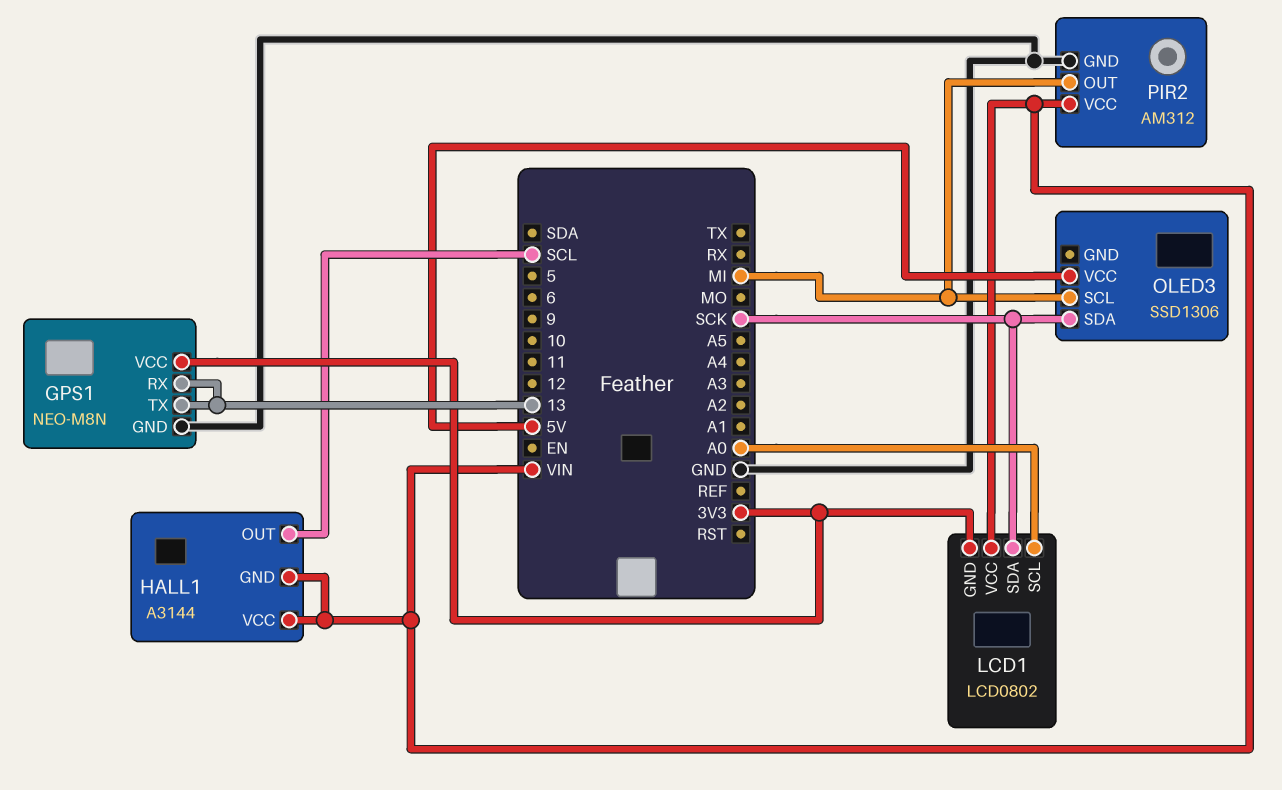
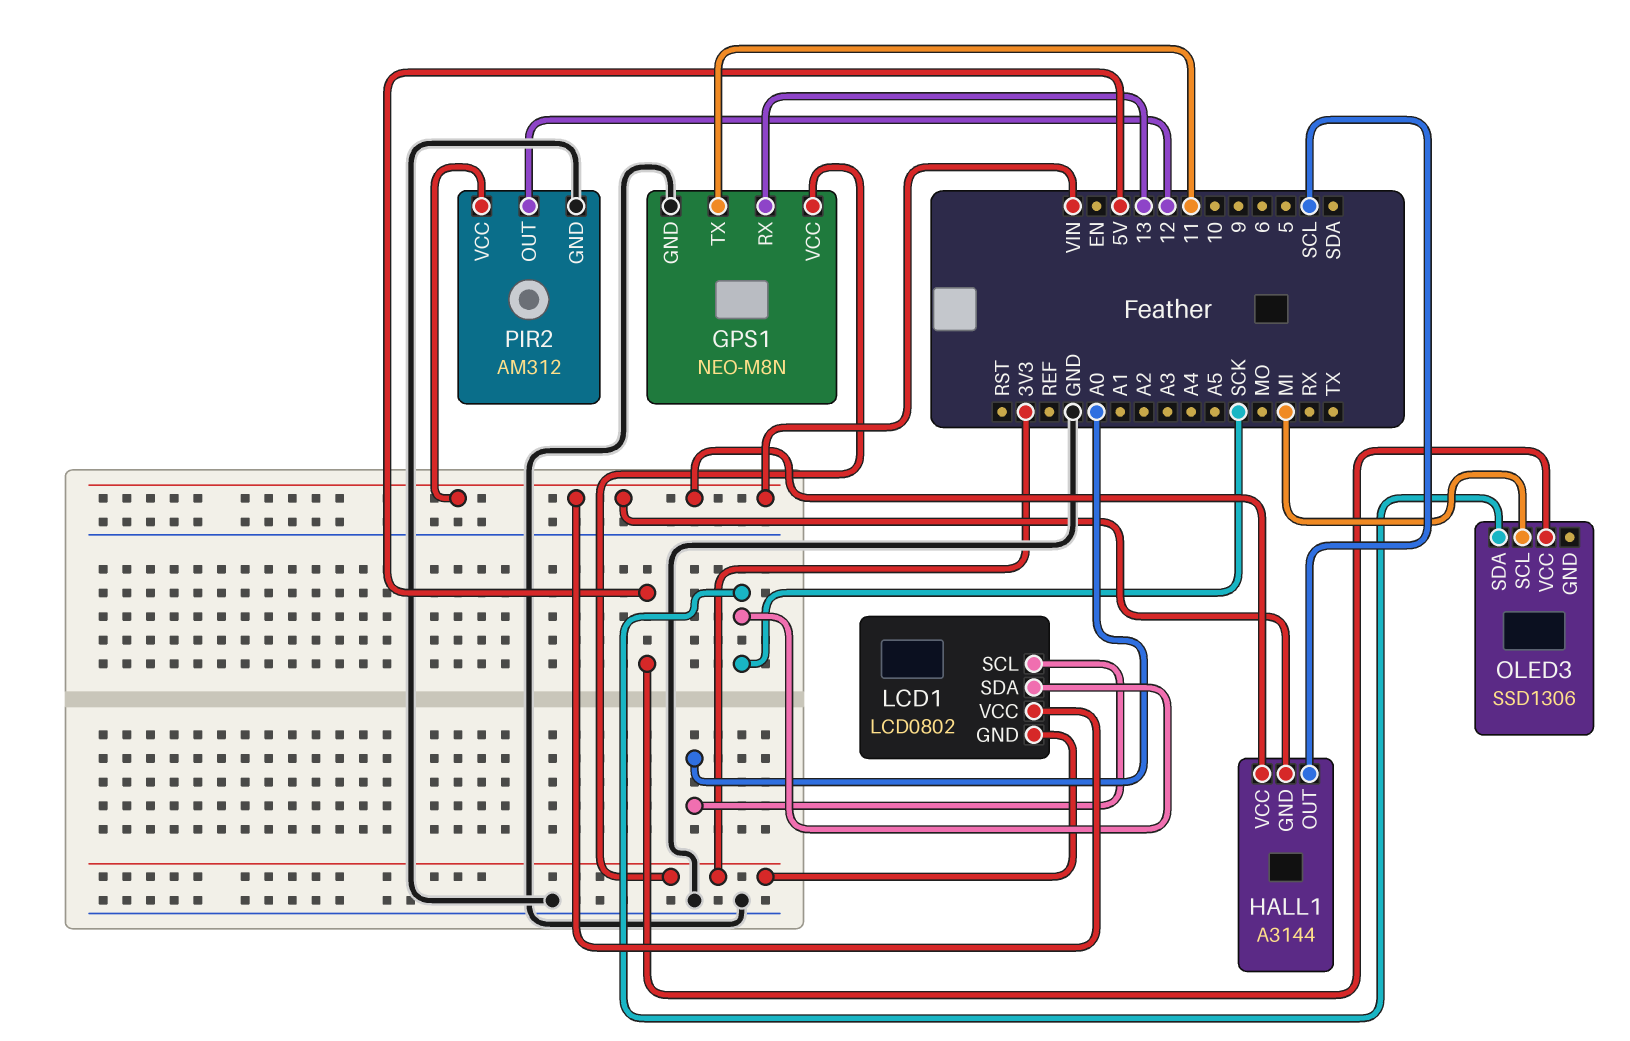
GPS1 pin TX: 13 -> 11
PIR2 pin OUT: MI -> 12

